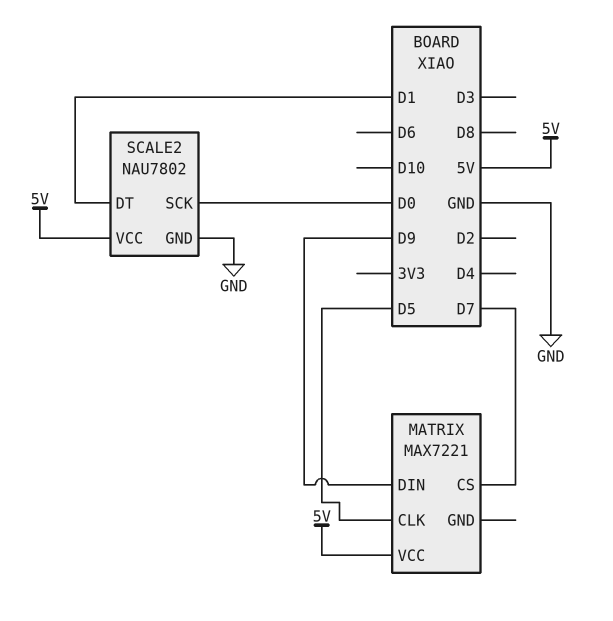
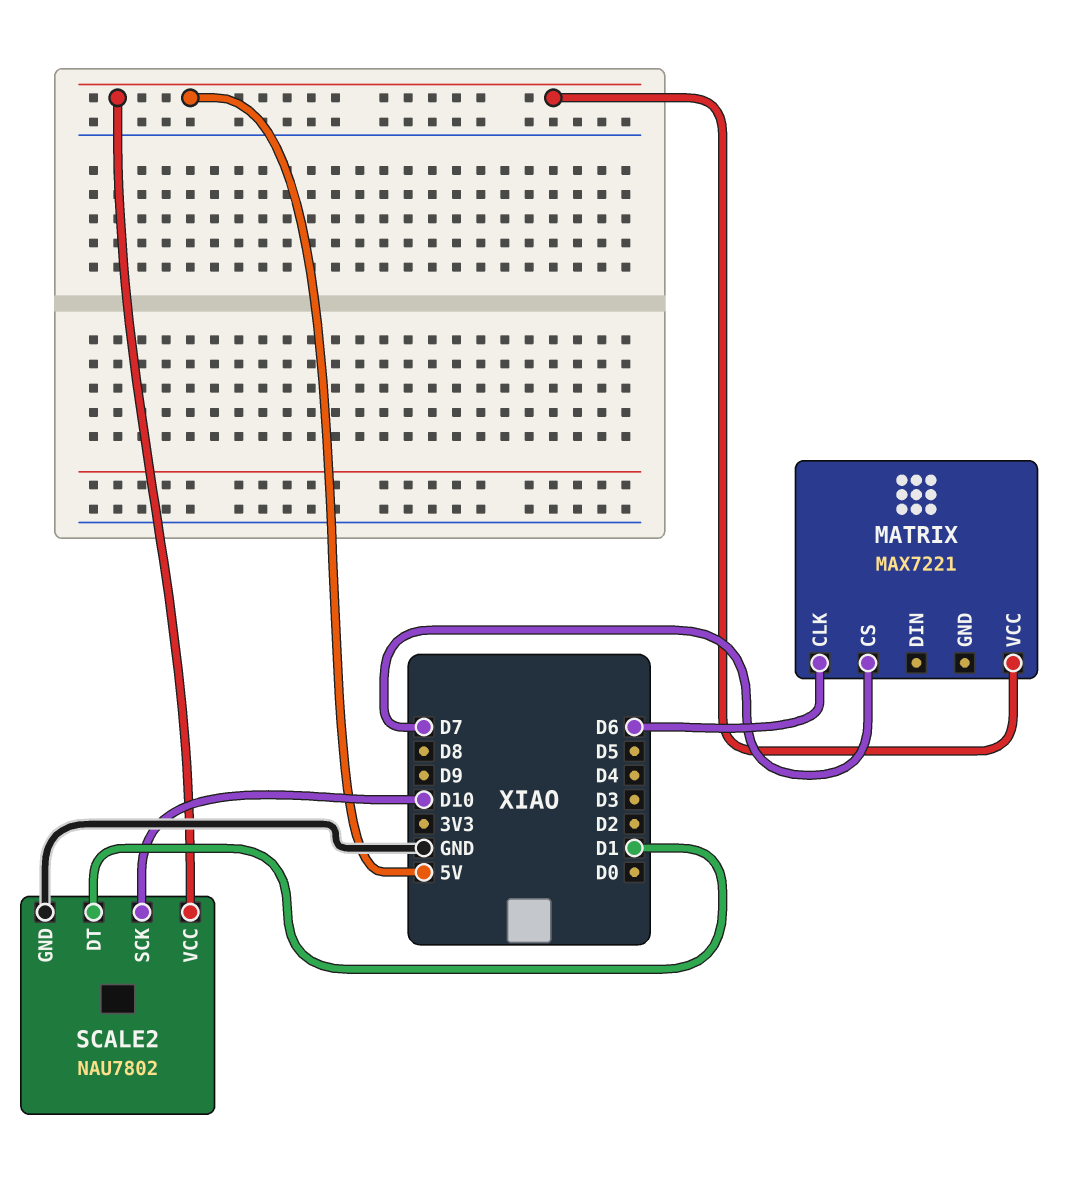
MATRIX pin CLK: D5 -> D6
MATRIX pin DIN: D9 -> none
SCALE2 pin SCK: D0 -> D10

